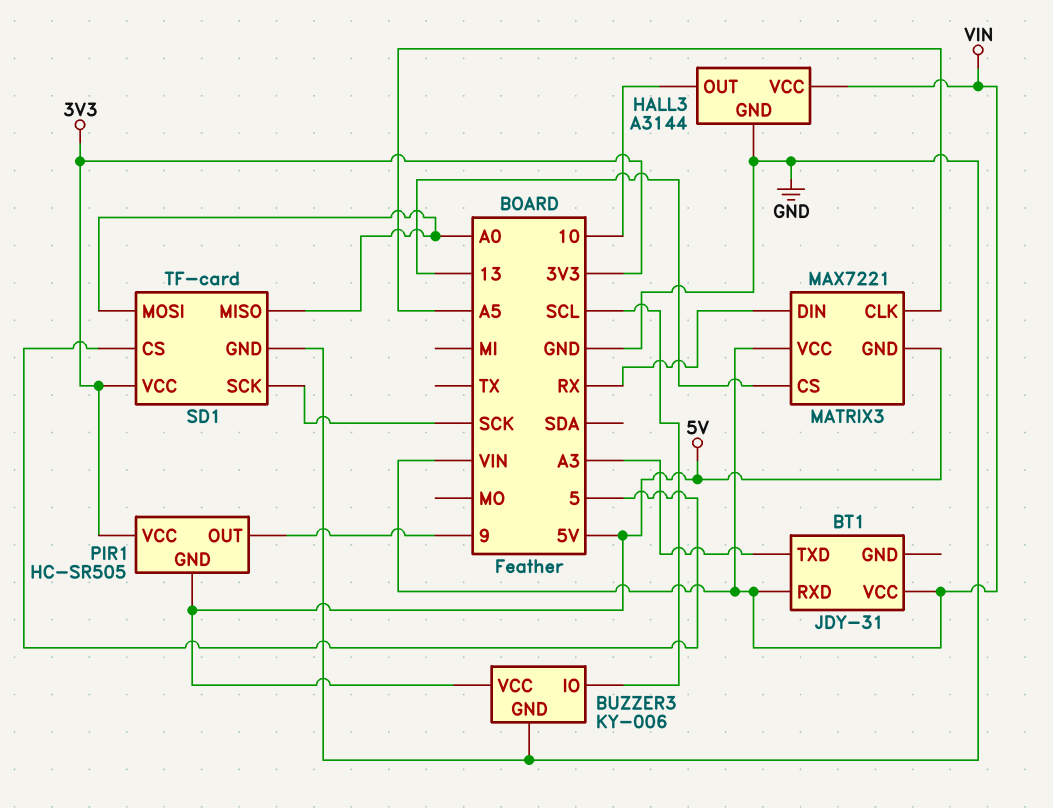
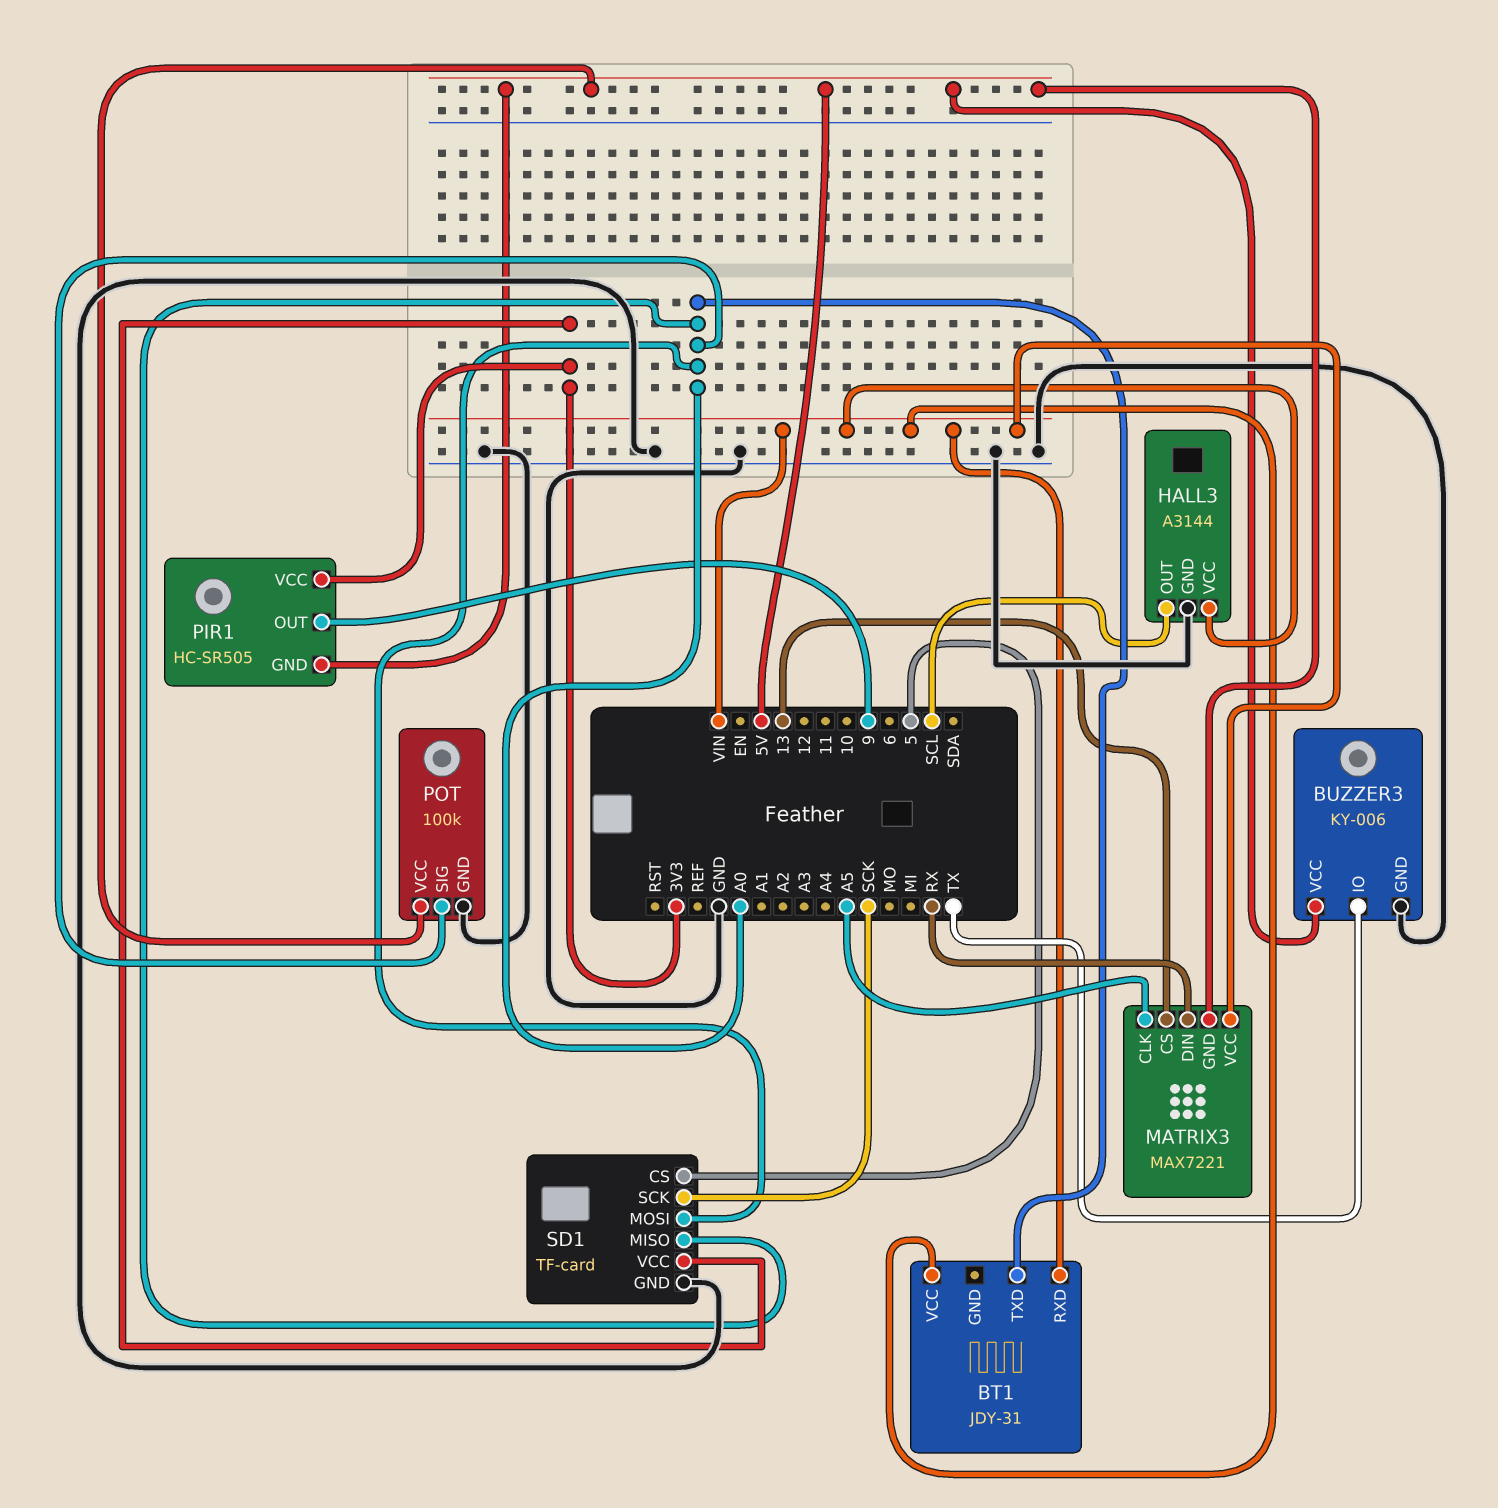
BT1 pin TXD: A3 -> A0
BUZZER3 pin IO: SCL -> TX
HALL3 pin OUT: 10 -> SCL
POT: none -> 100k
POT pin GND: none -> GND
POT pin SIG: none -> A0
POT pin VCC: none -> 5V

